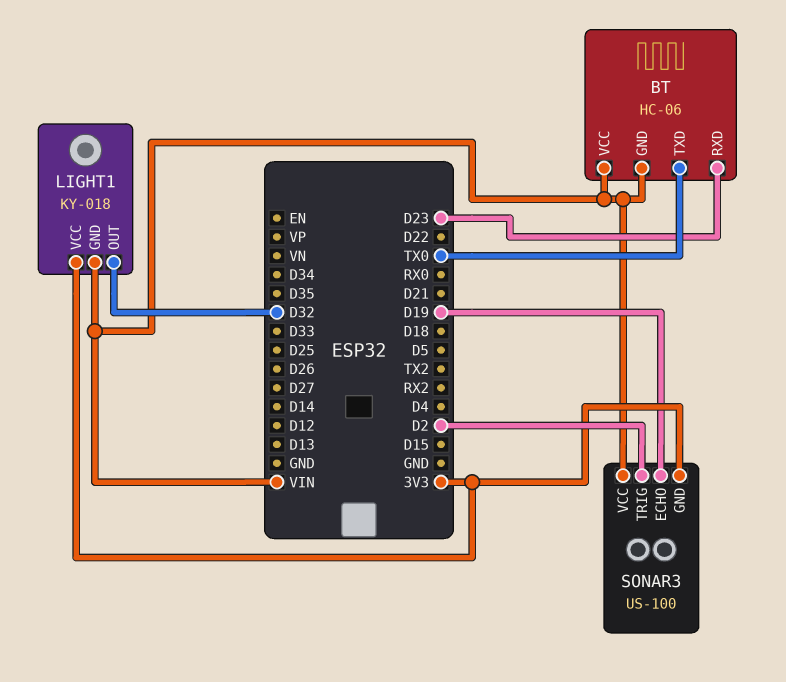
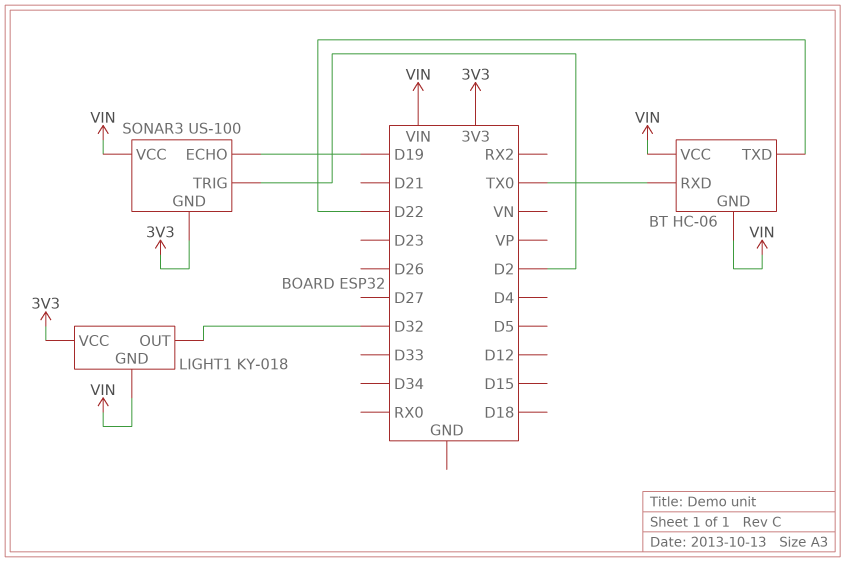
BT pin RXD: D23 -> TX0
BT pin TXD: TX0 -> D22

